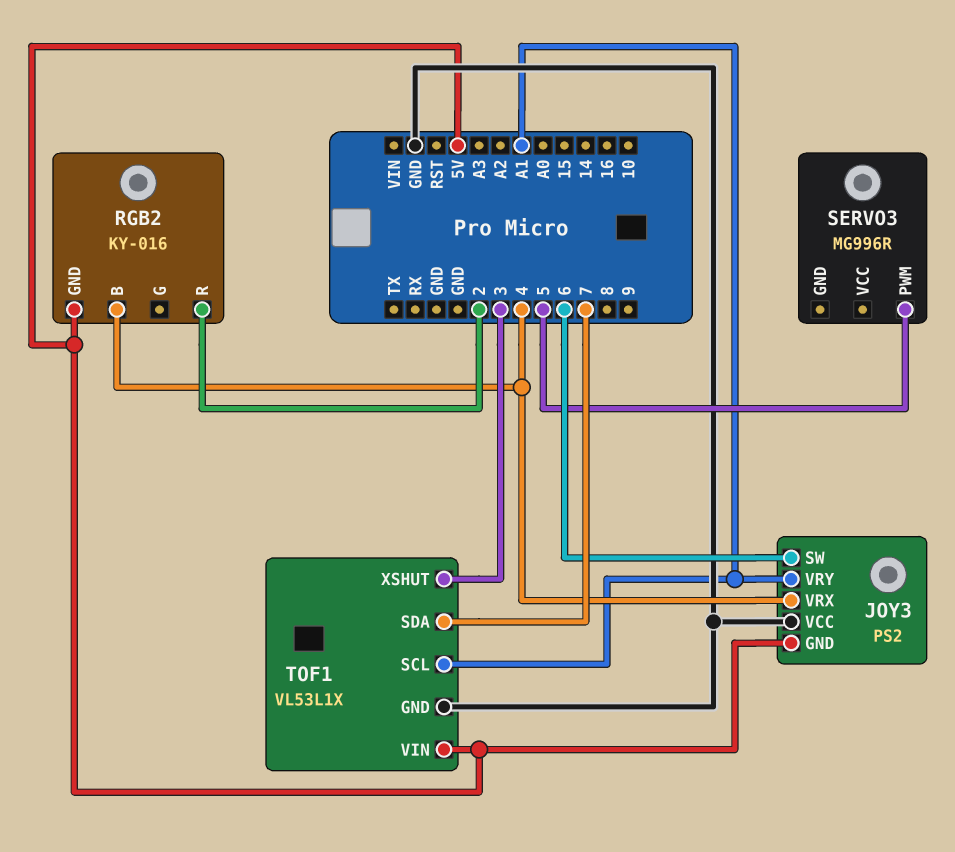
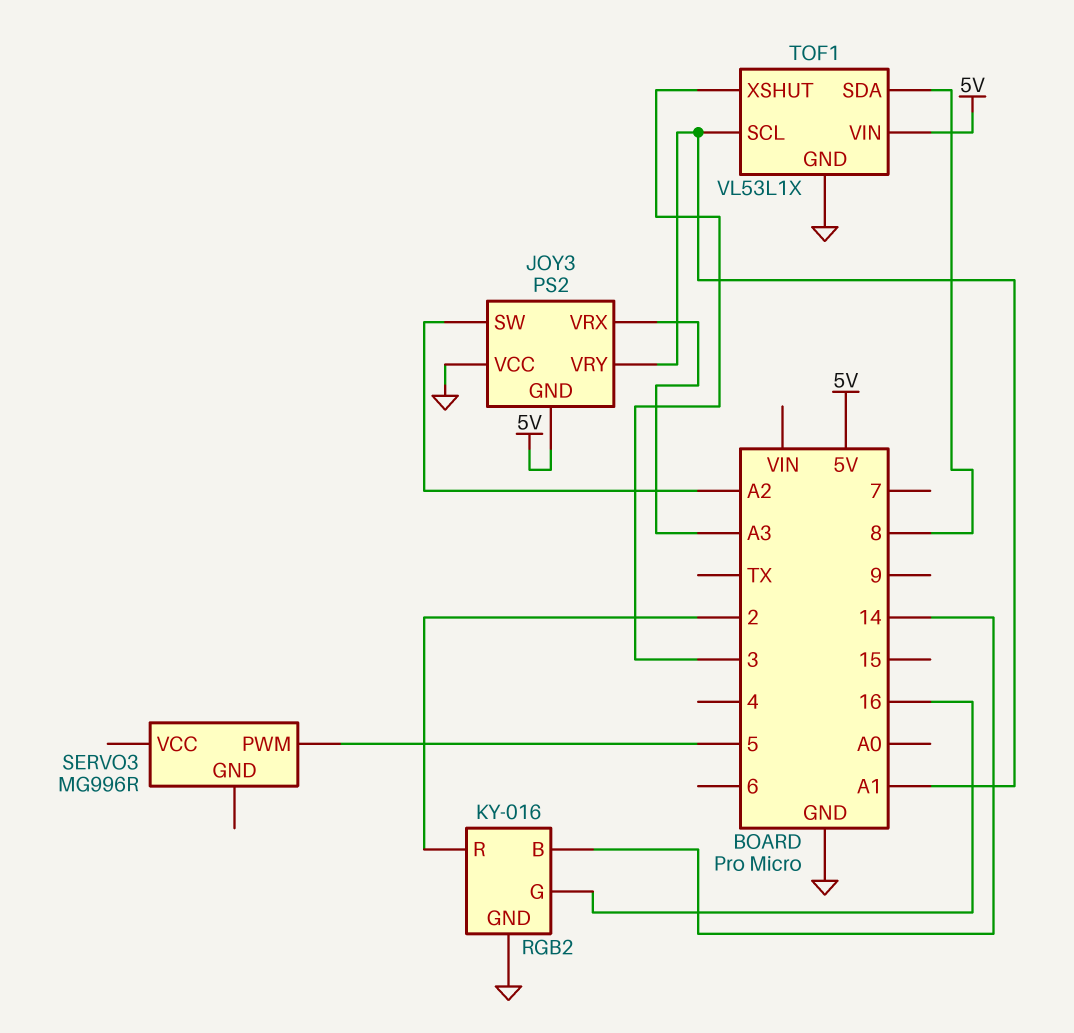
JOY3 pin SW: 6 -> A2
JOY3 pin VRX: 4 -> A3
RGB2 pin B: 4 -> 14
RGB2 pin G: none -> 16
RGB2 pin GND: 5V -> GND
TOF1 pin SDA: 7 -> 8

